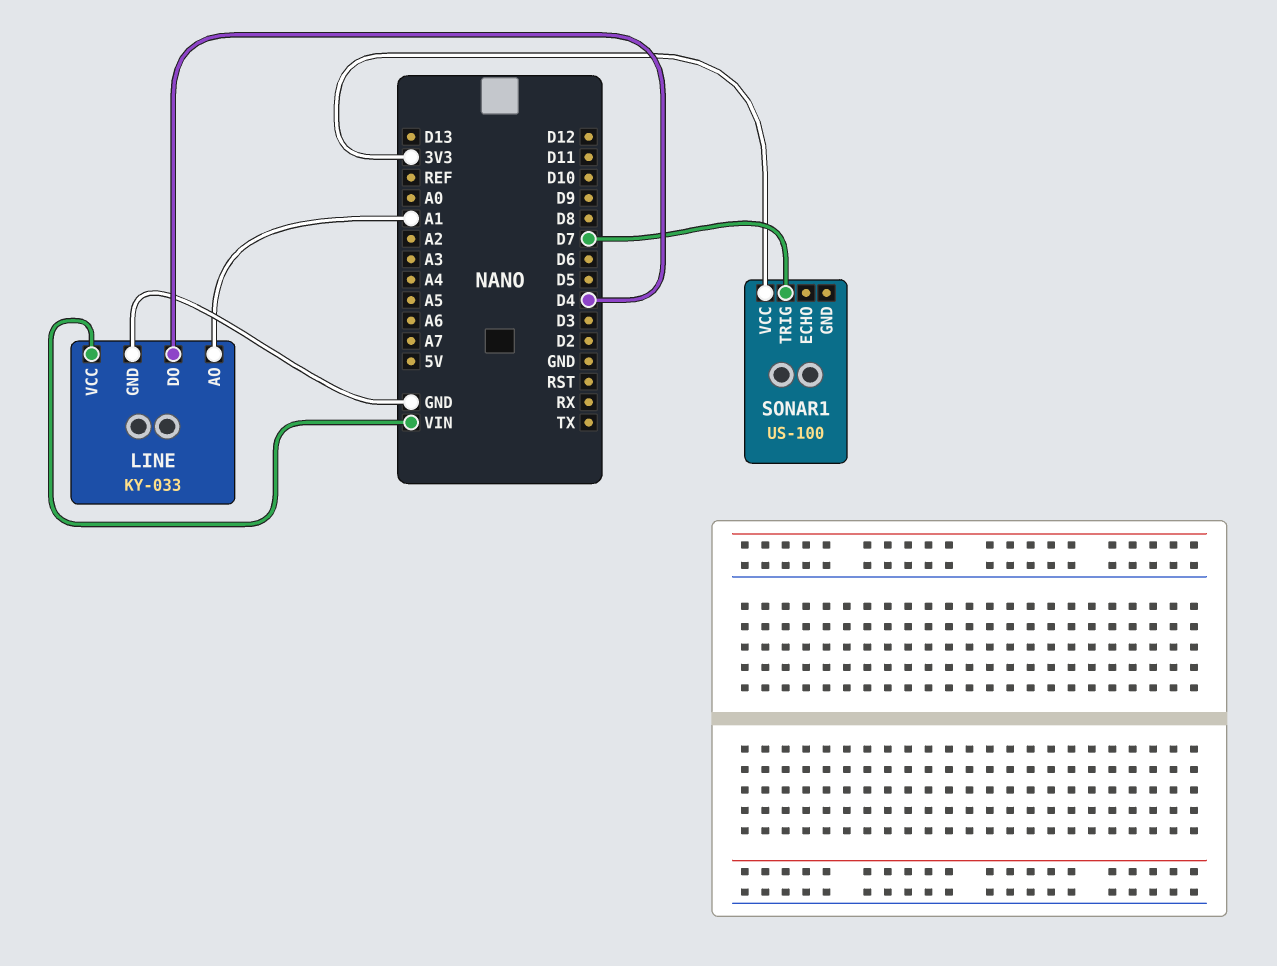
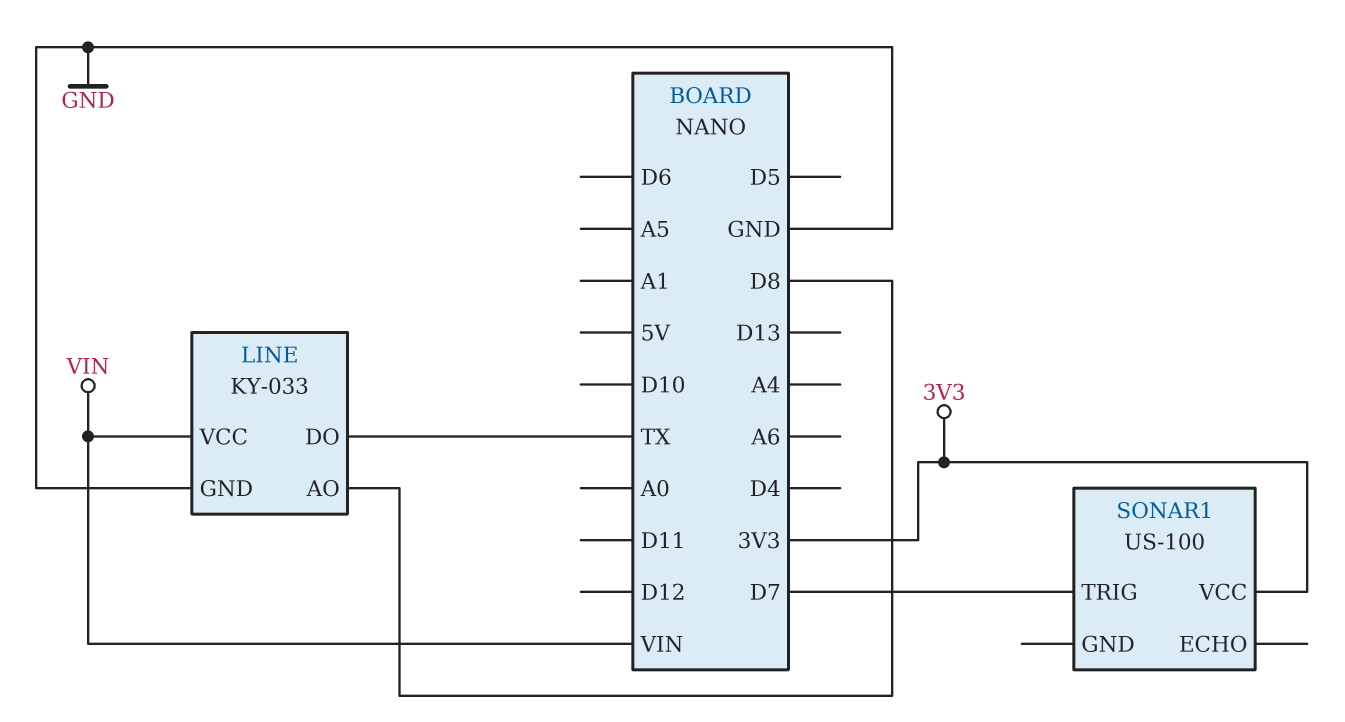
LINE pin AO: A1 -> D8
LINE pin DO: D4 -> TX

